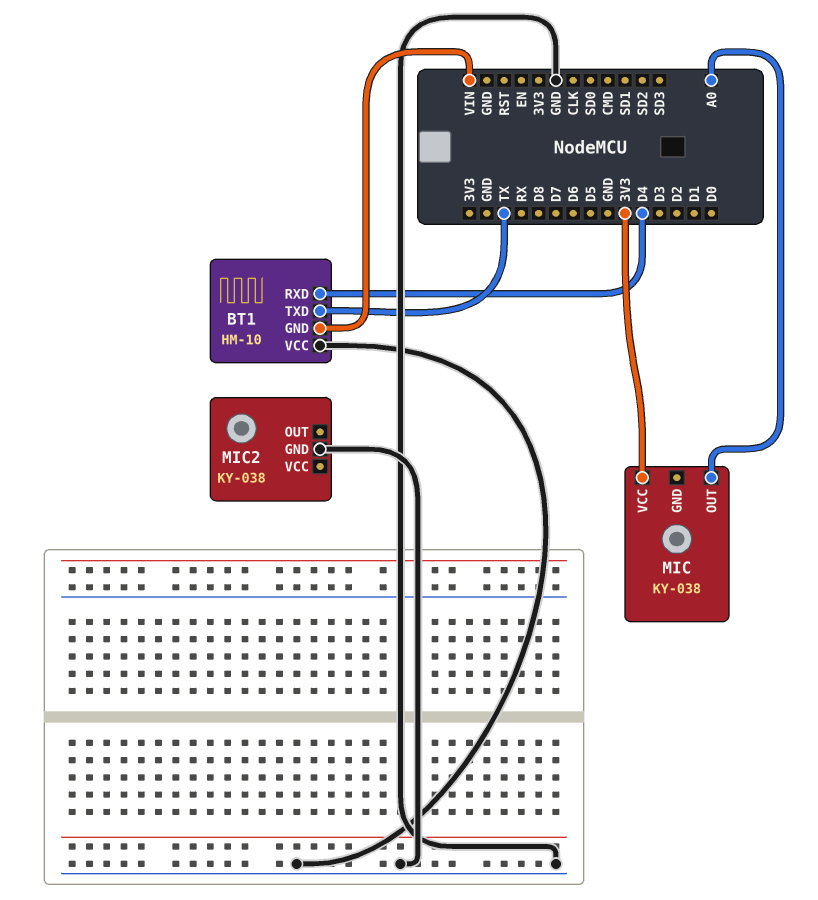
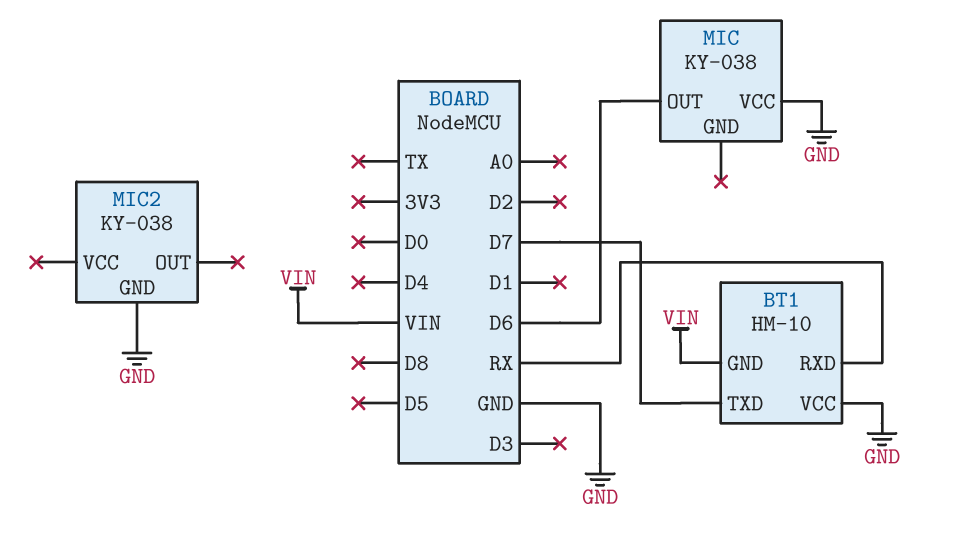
BT1 pin RXD: D4 -> RX
BT1 pin TXD: TX -> D7
MIC pin OUT: A0 -> D6
MIC pin VCC: 3V3 -> GND

